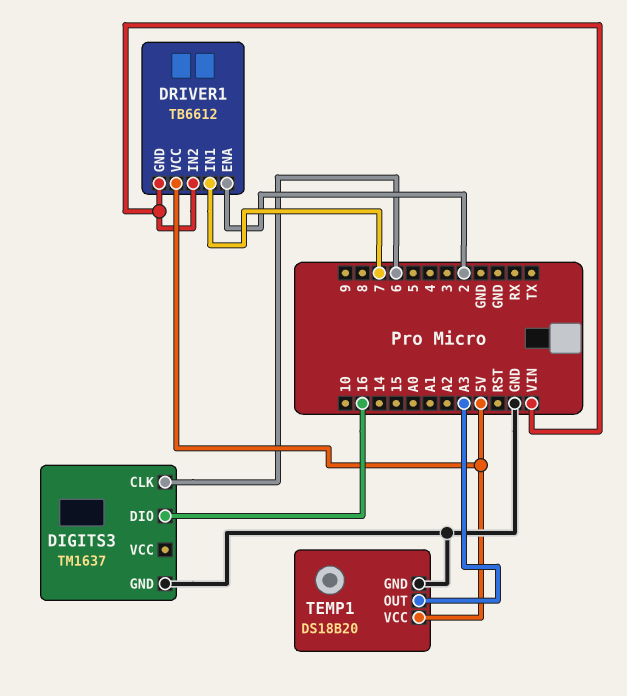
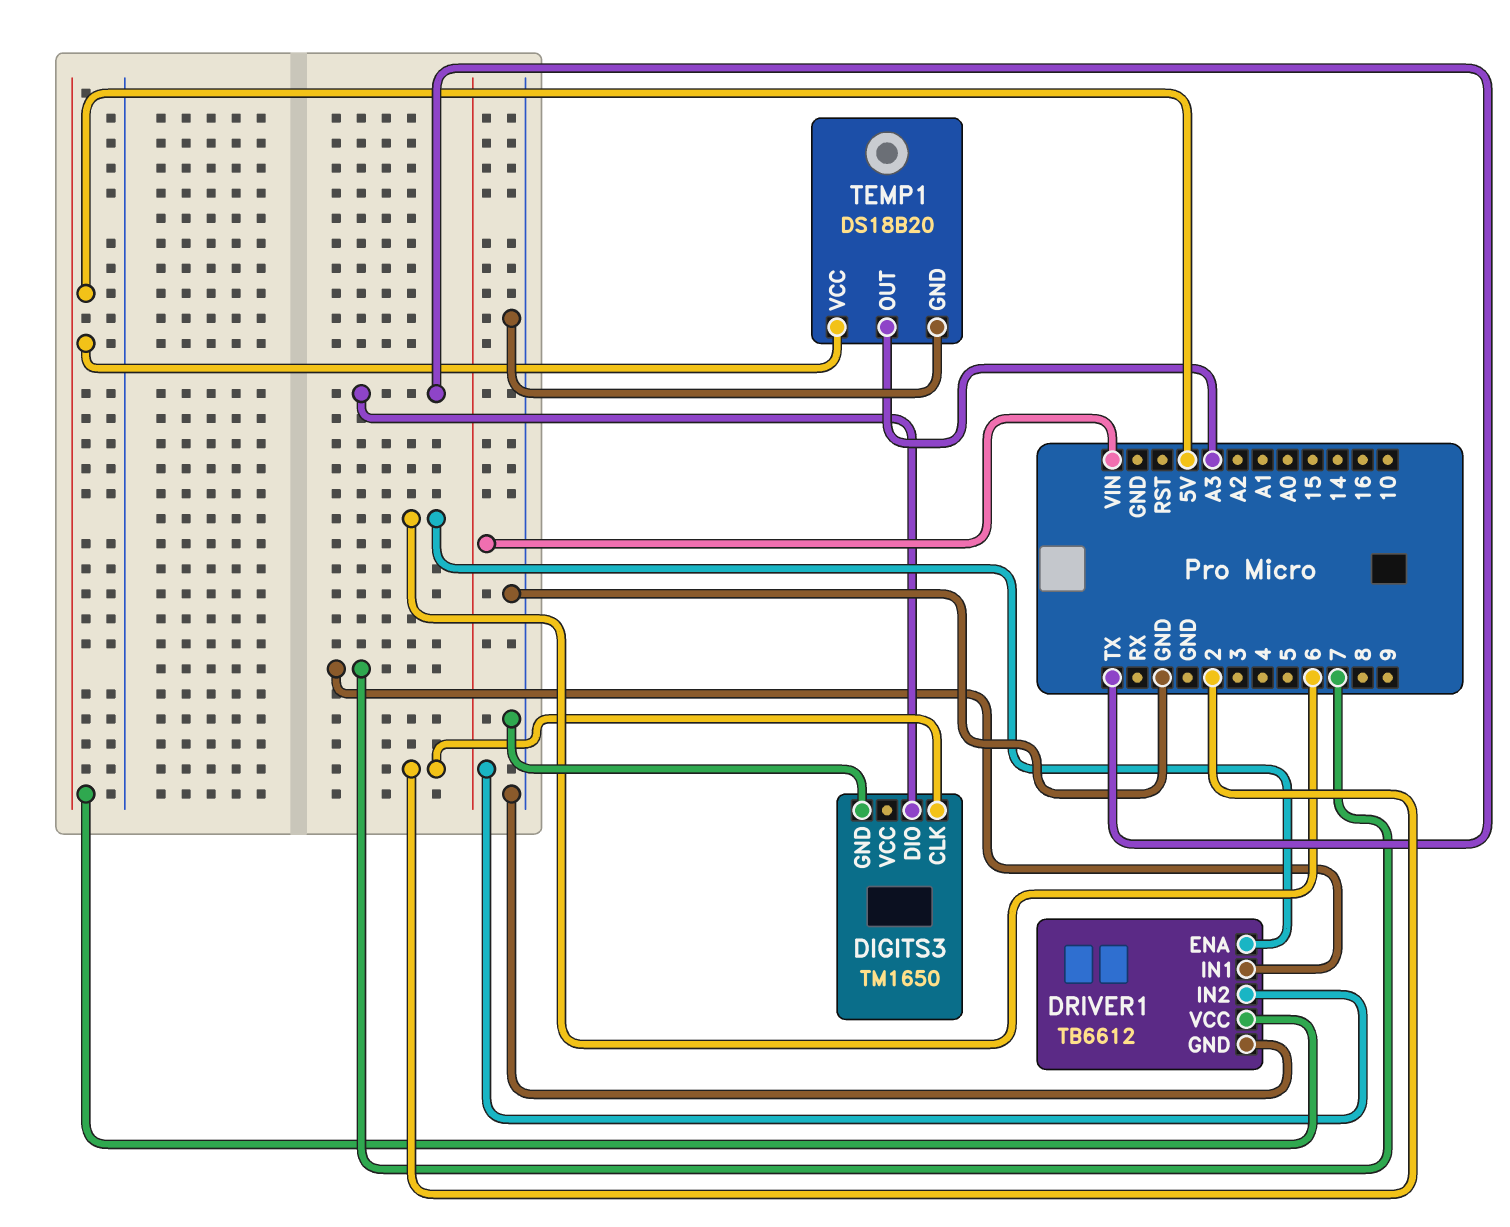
DIGITS3: TM1637 -> TM1650
DIGITS3 pin CLK: 6 -> 2
DIGITS3 pin DIO: 16 -> TX
DRIVER1 pin ENA: 2 -> 6
DRIVER1 pin GND: VIN -> GND

